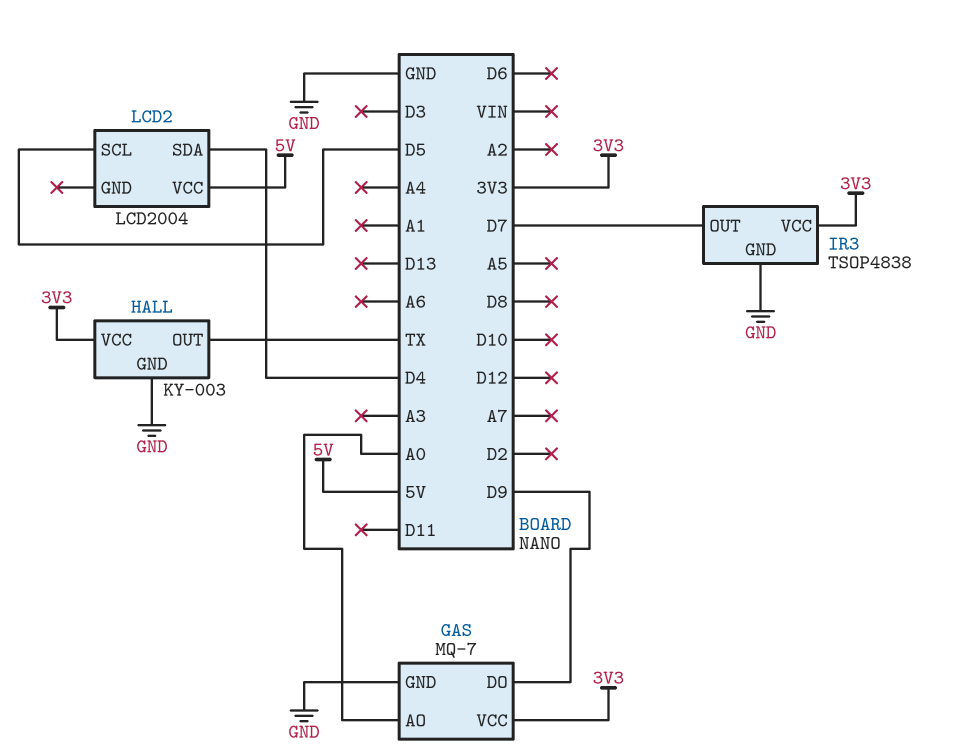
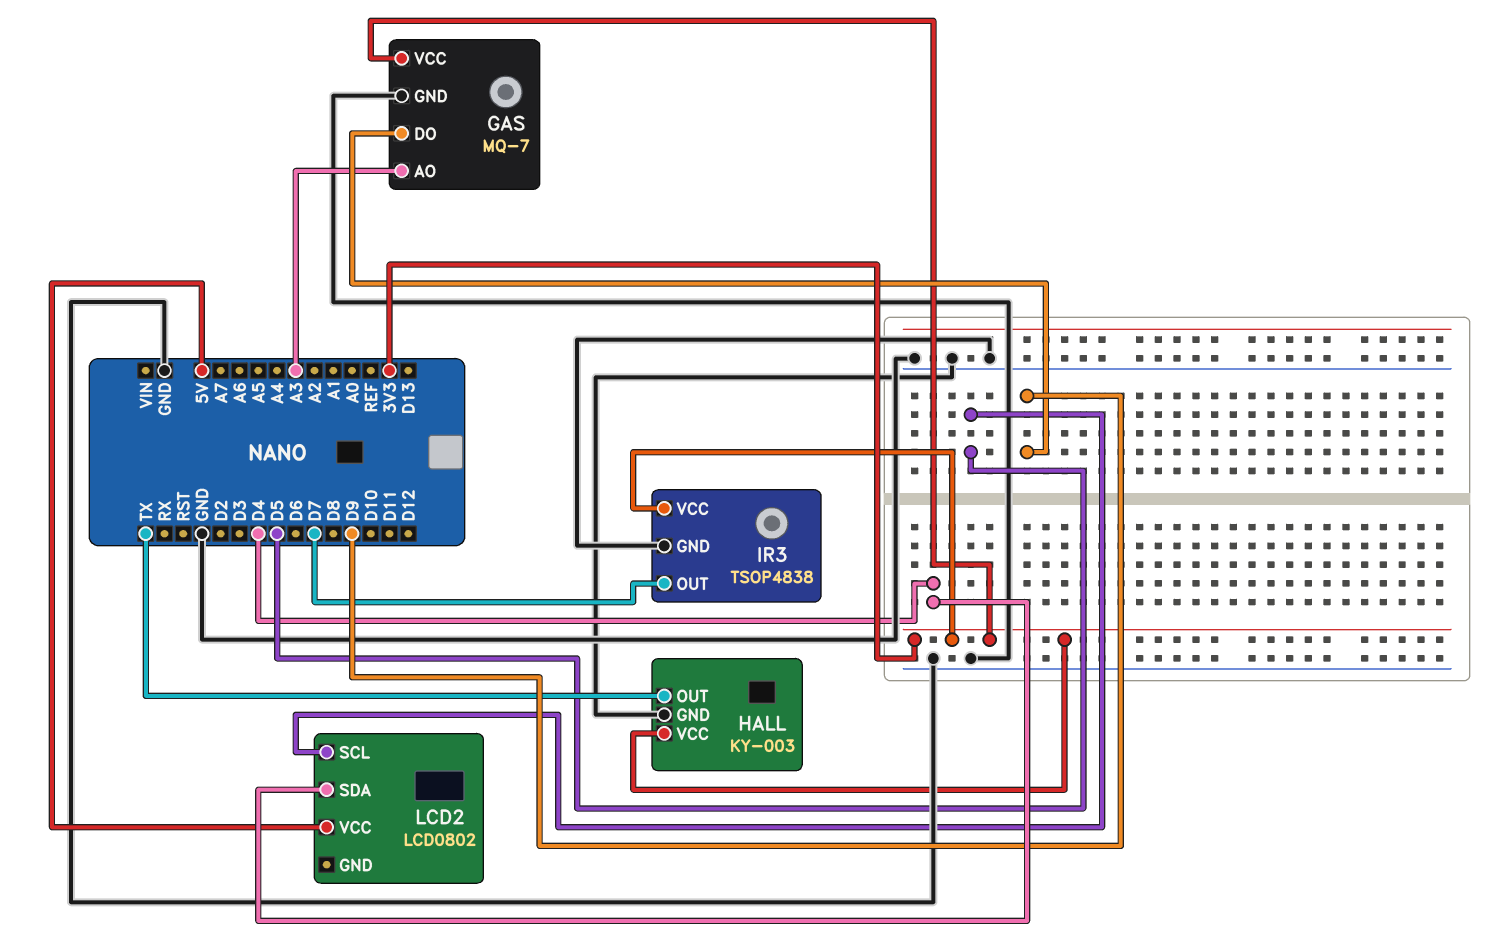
GAS pin AO: A0 -> A3
LCD2: LCD2004 -> LCD0802

